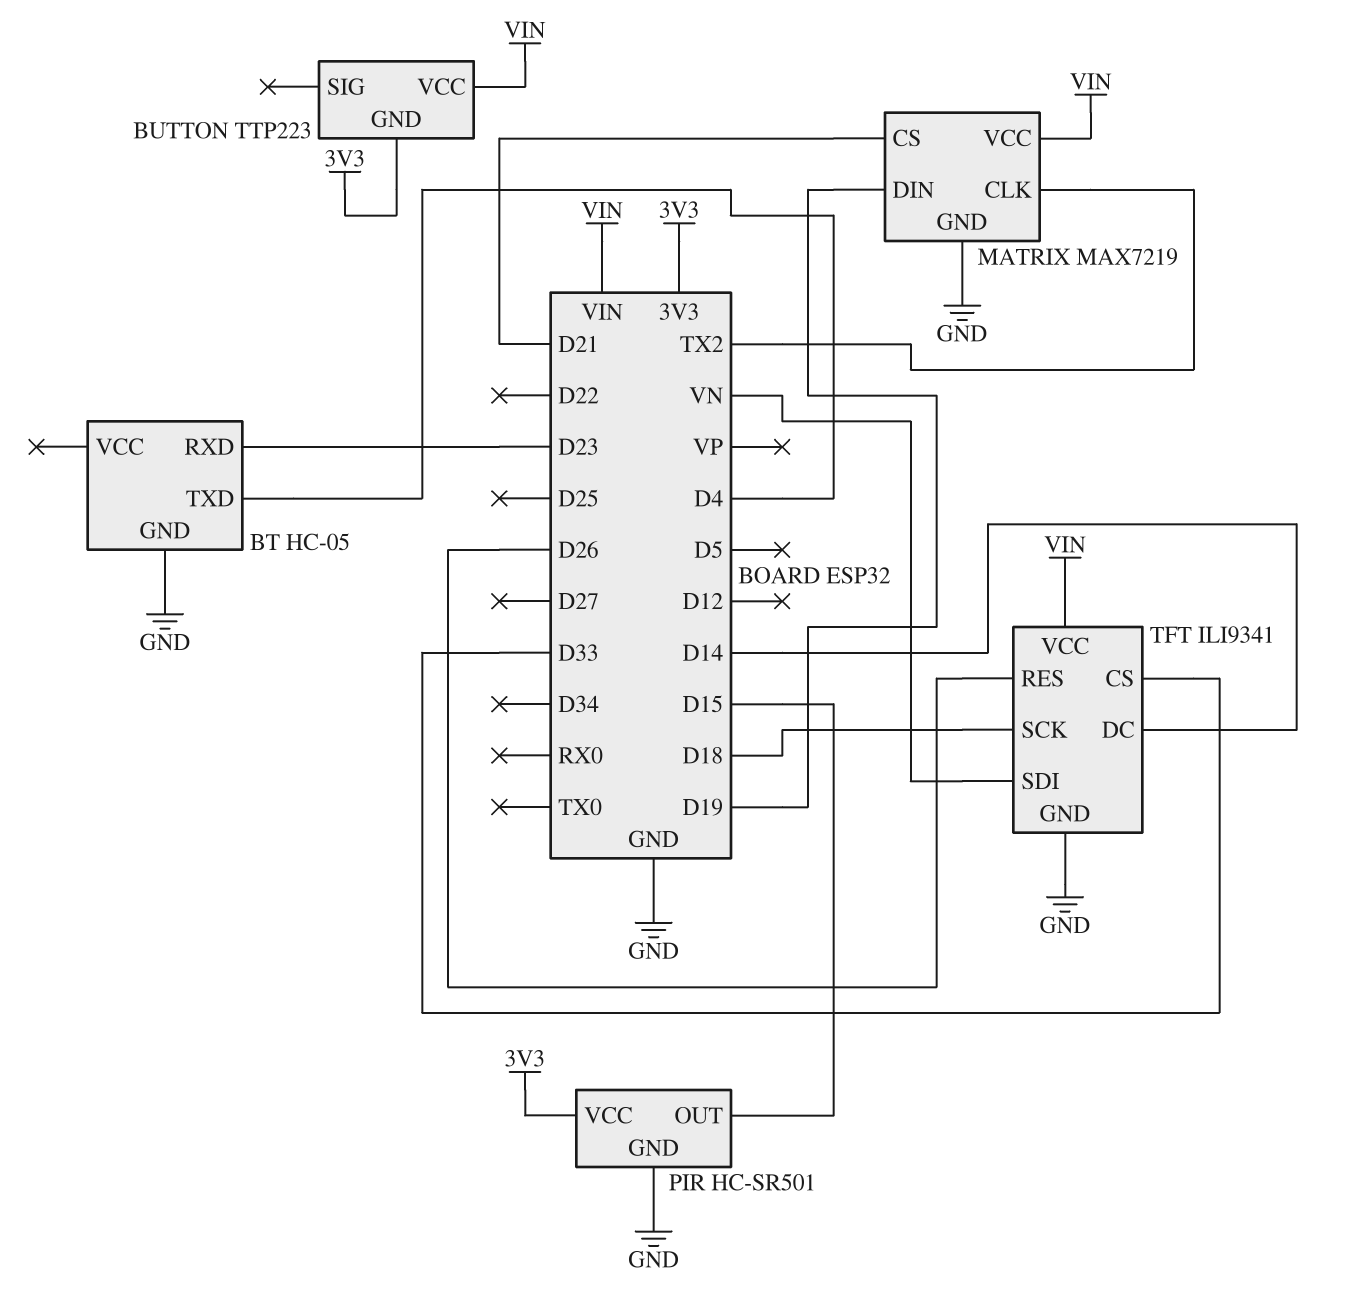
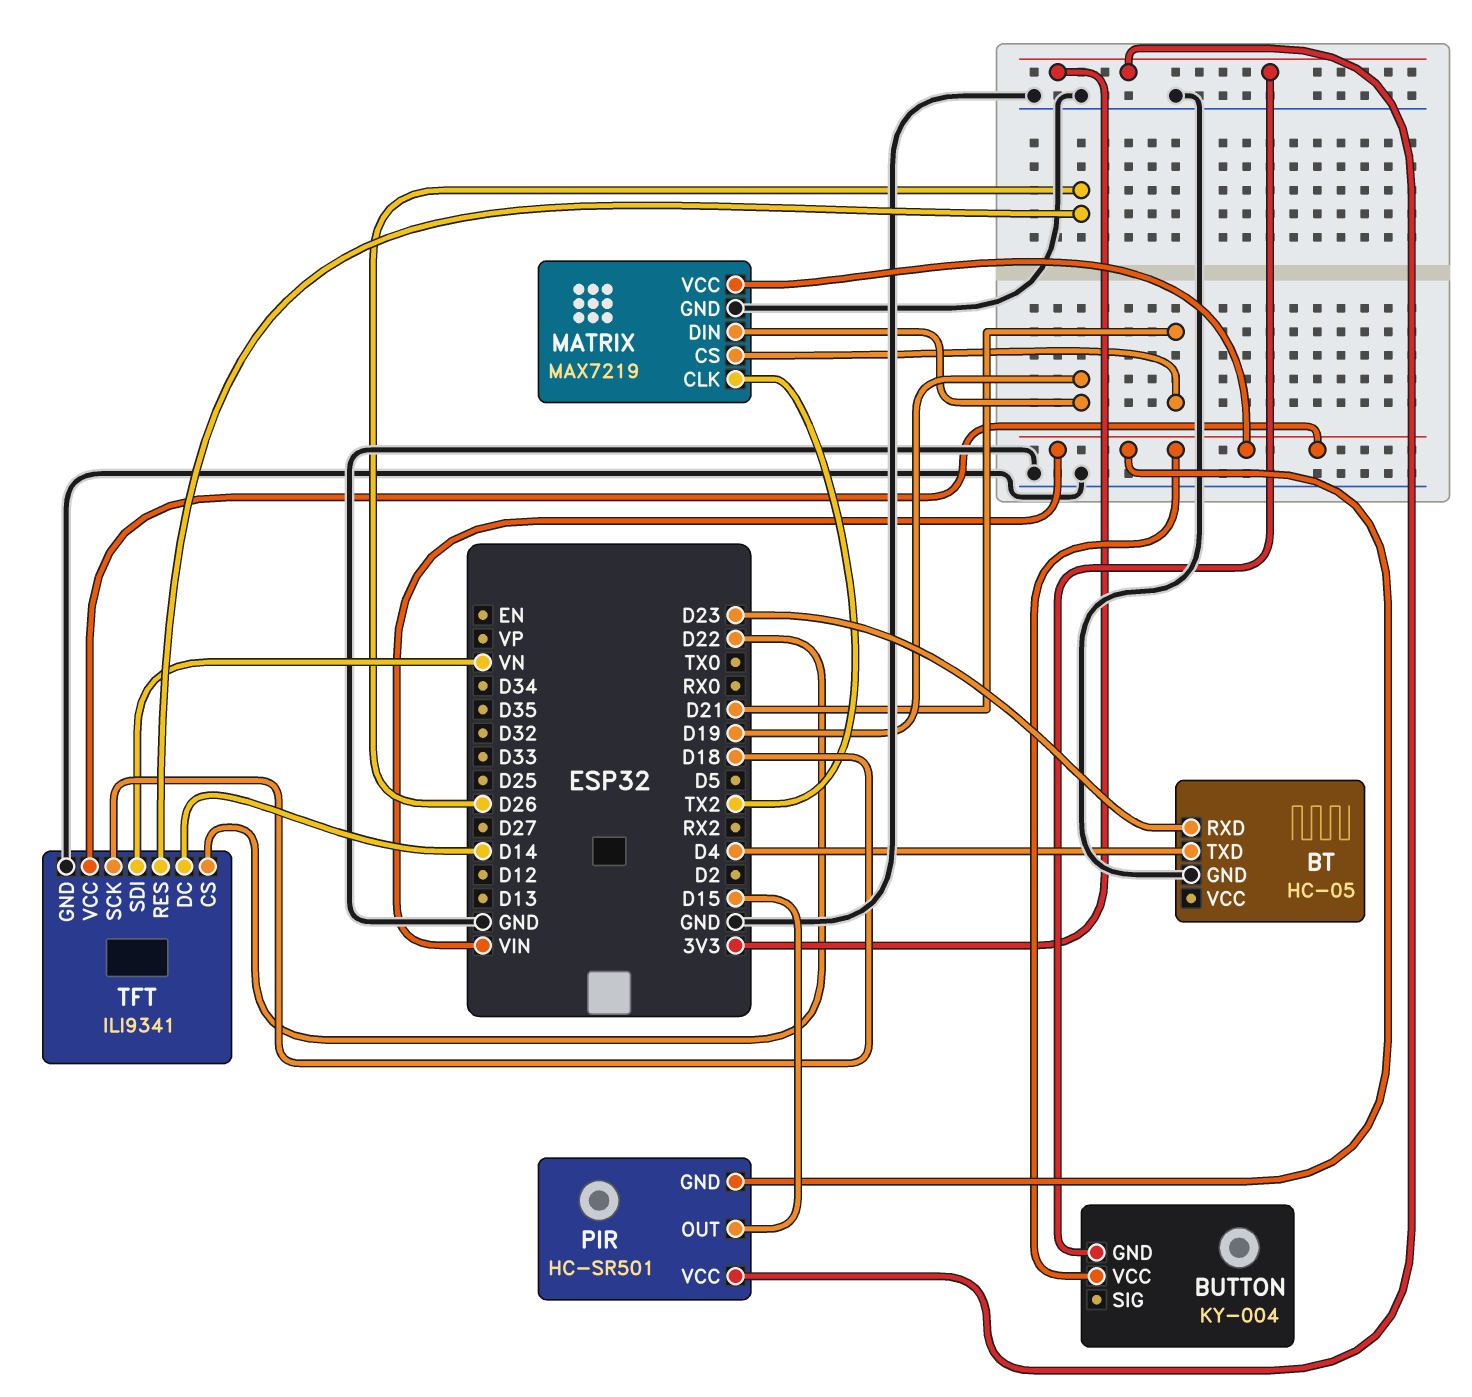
BUTTON: TTP223 -> KY-004
PIR pin GND: GND -> VIN
TFT pin CS: D33 -> D22

